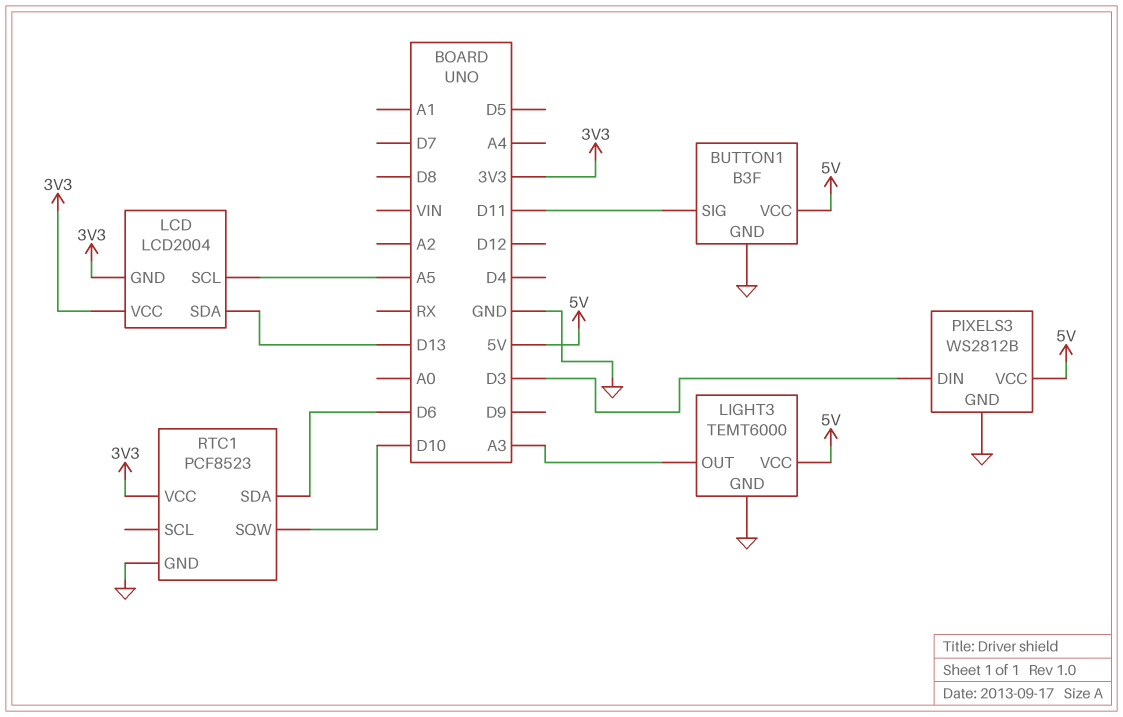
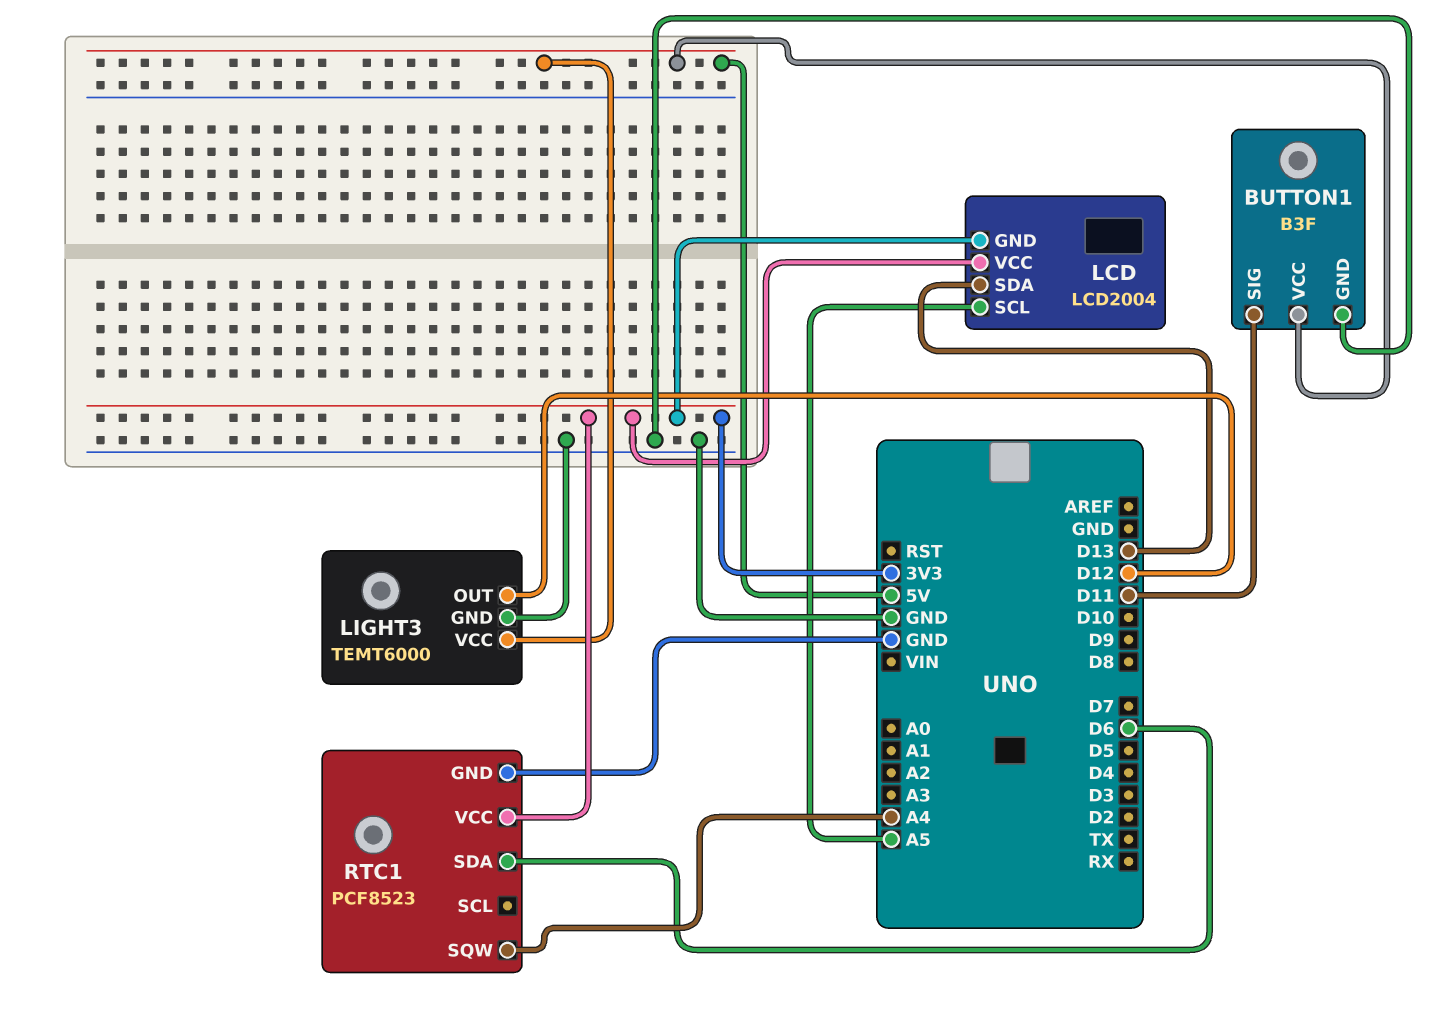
LIGHT3 pin OUT: A3 -> D12
PIXELS3: WS2812B -> none
PIXELS3 pin DIN: D3 -> none
PIXELS3 pin GND: GND -> none
PIXELS3 pin VCC: 5V -> none
RTC1 pin SQW: D10 -> A4

